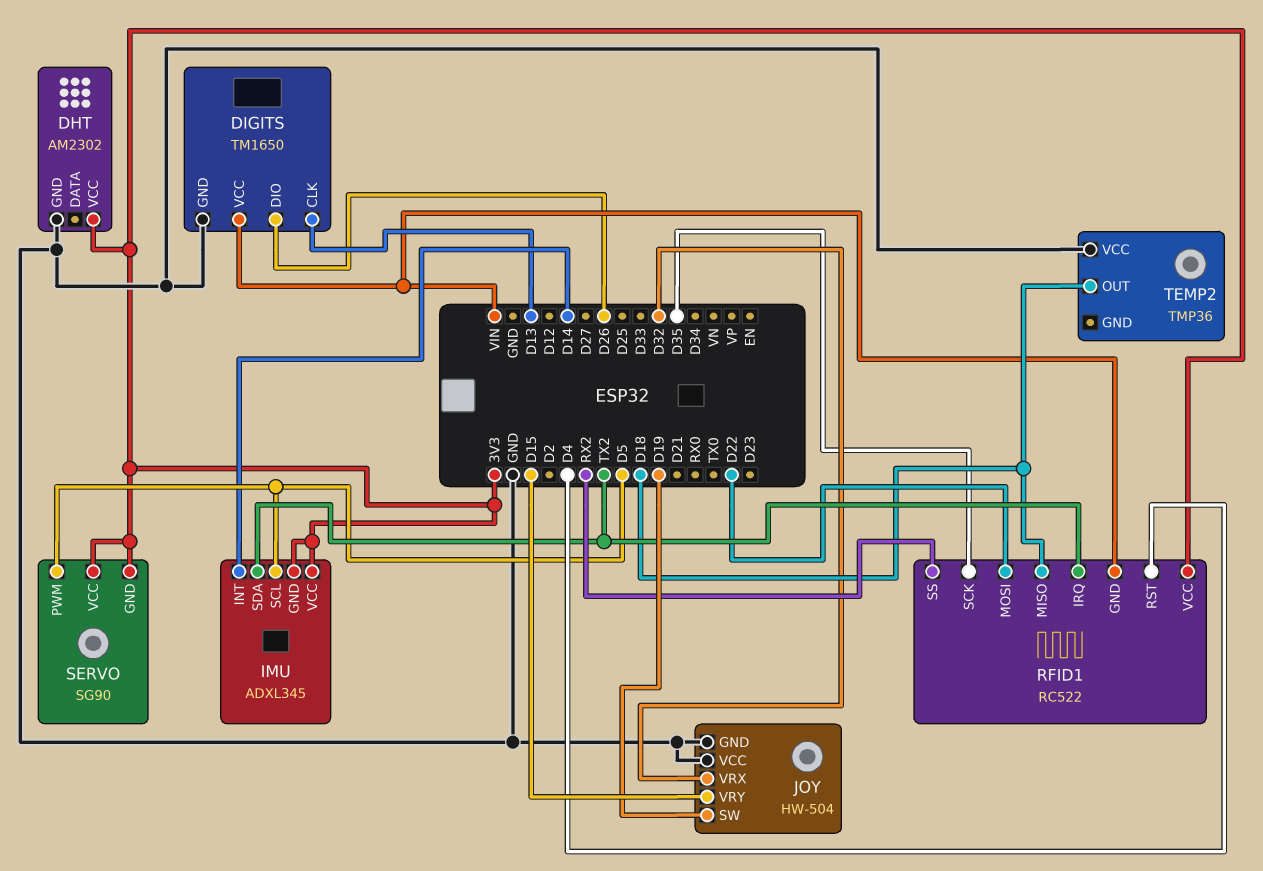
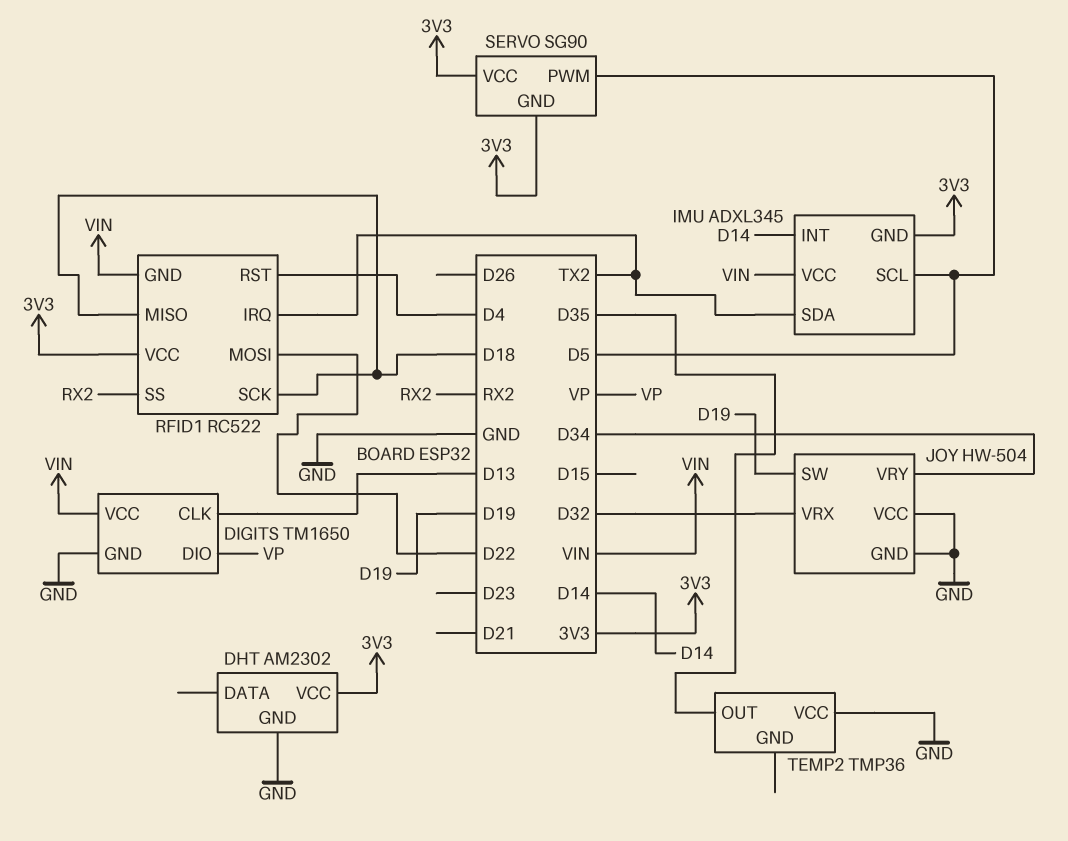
DIGITS pin DIO: D26 -> VP
IMU pin VCC: 3V3 -> VIN
JOY pin VRY: D15 -> D34
RFID1 pin SCK: D35 -> D18
TEMP2 pin OUT: D18 -> D35

